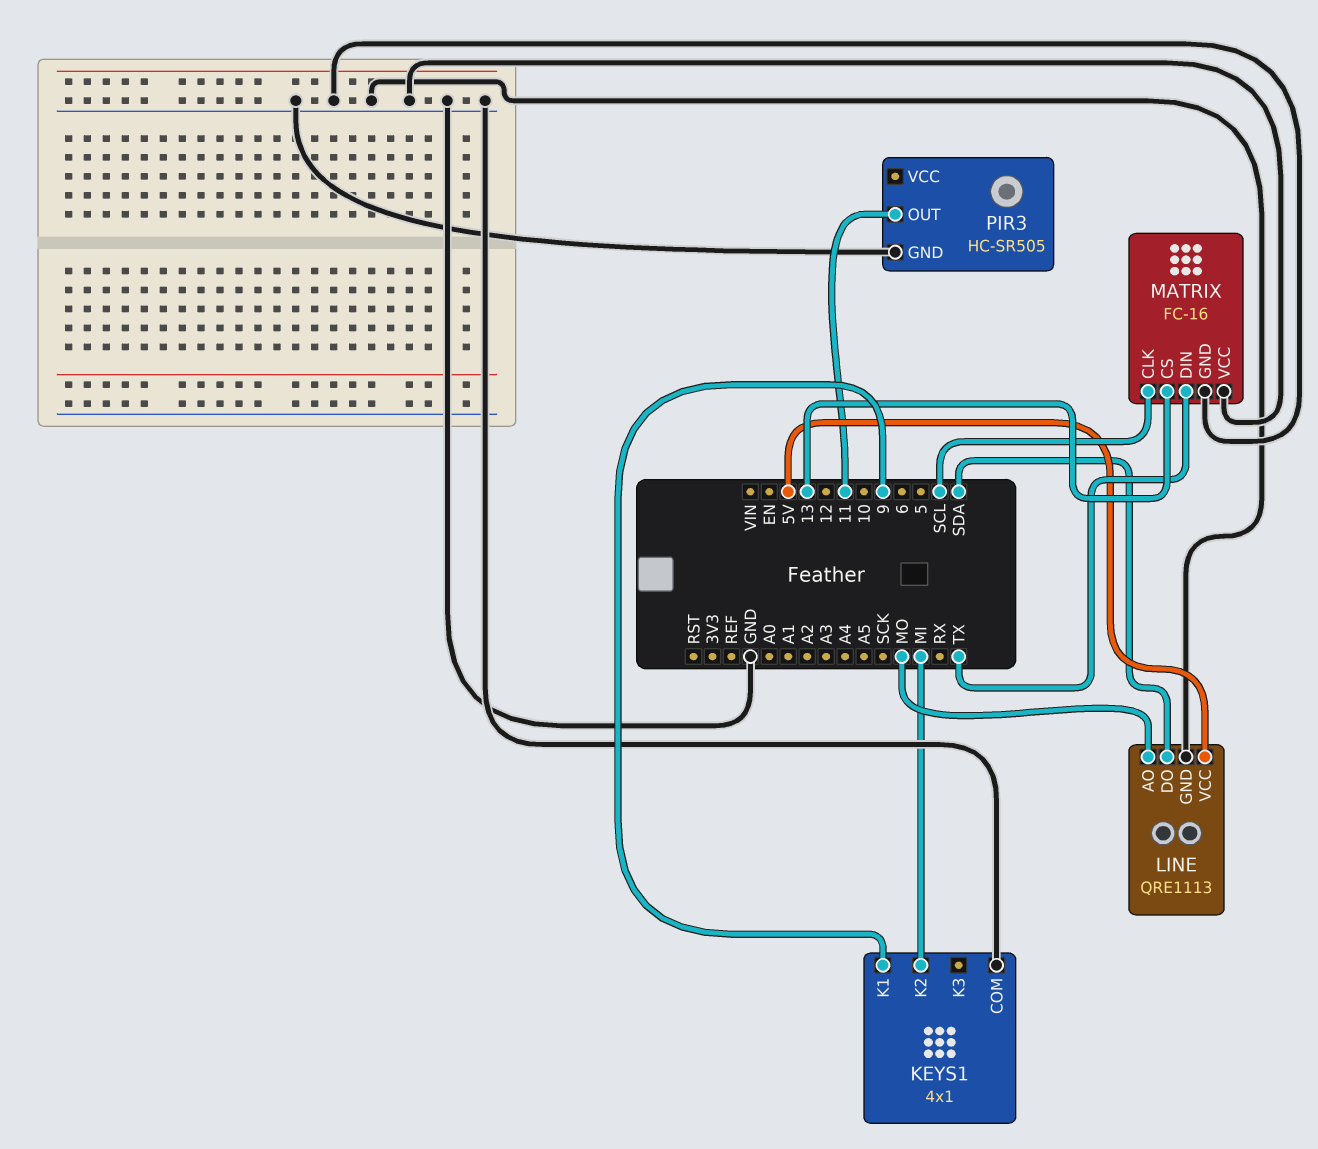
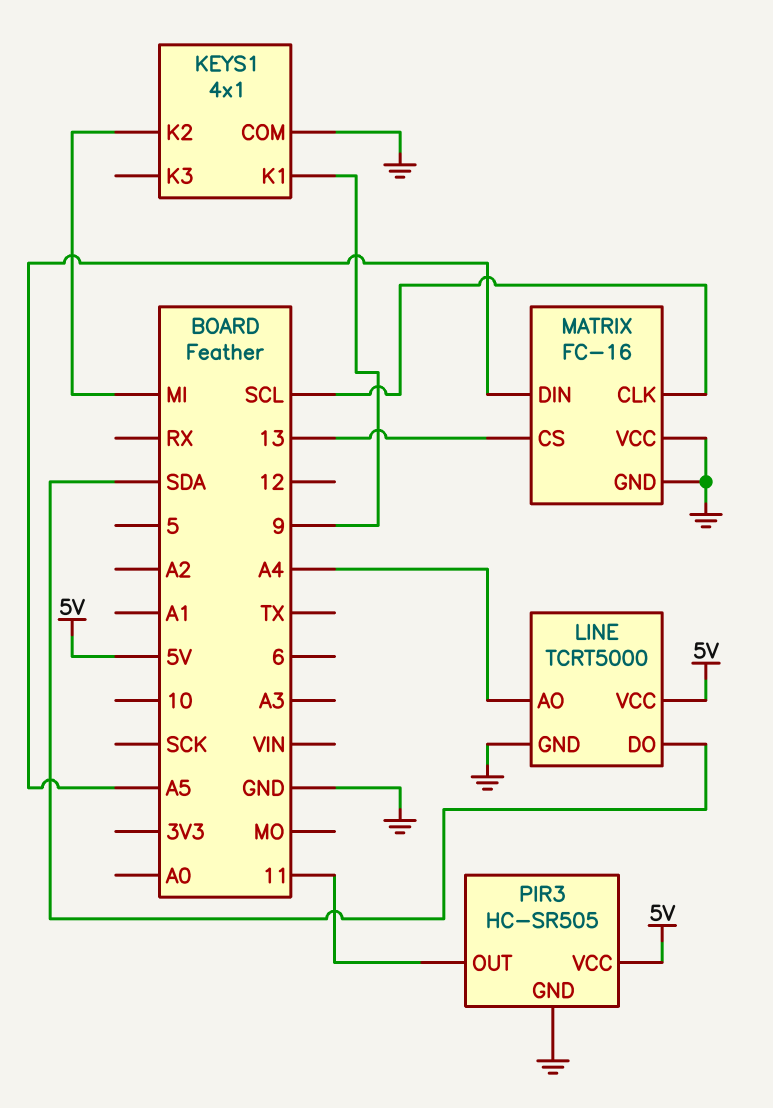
LINE: QRE1113 -> TCRT5000
LINE pin AO: MO -> A4
MATRIX pin DIN: TX -> A5
PIR3 pin VCC: none -> 5V

